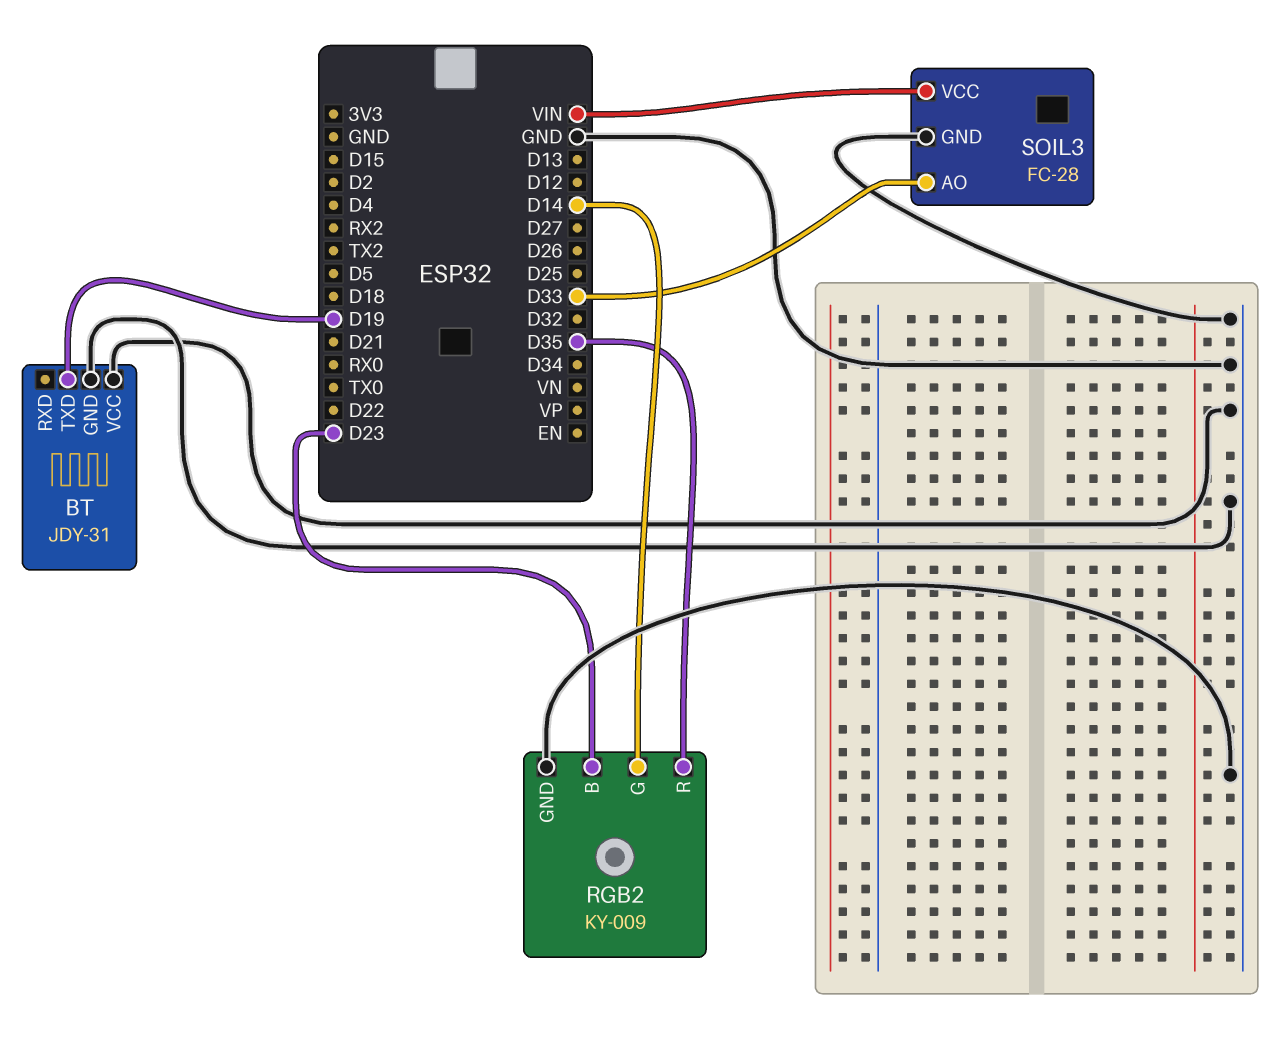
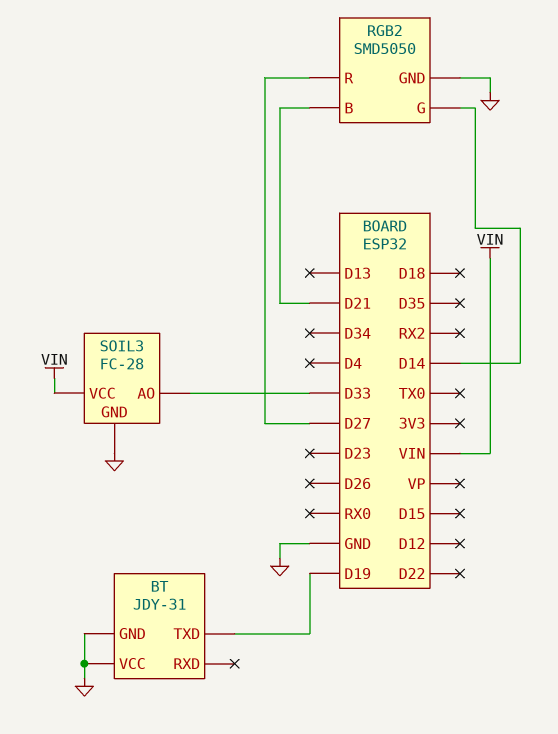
RGB2: KY-009 -> SMD5050
RGB2 pin B: D23 -> D21
RGB2 pin R: D35 -> D27

